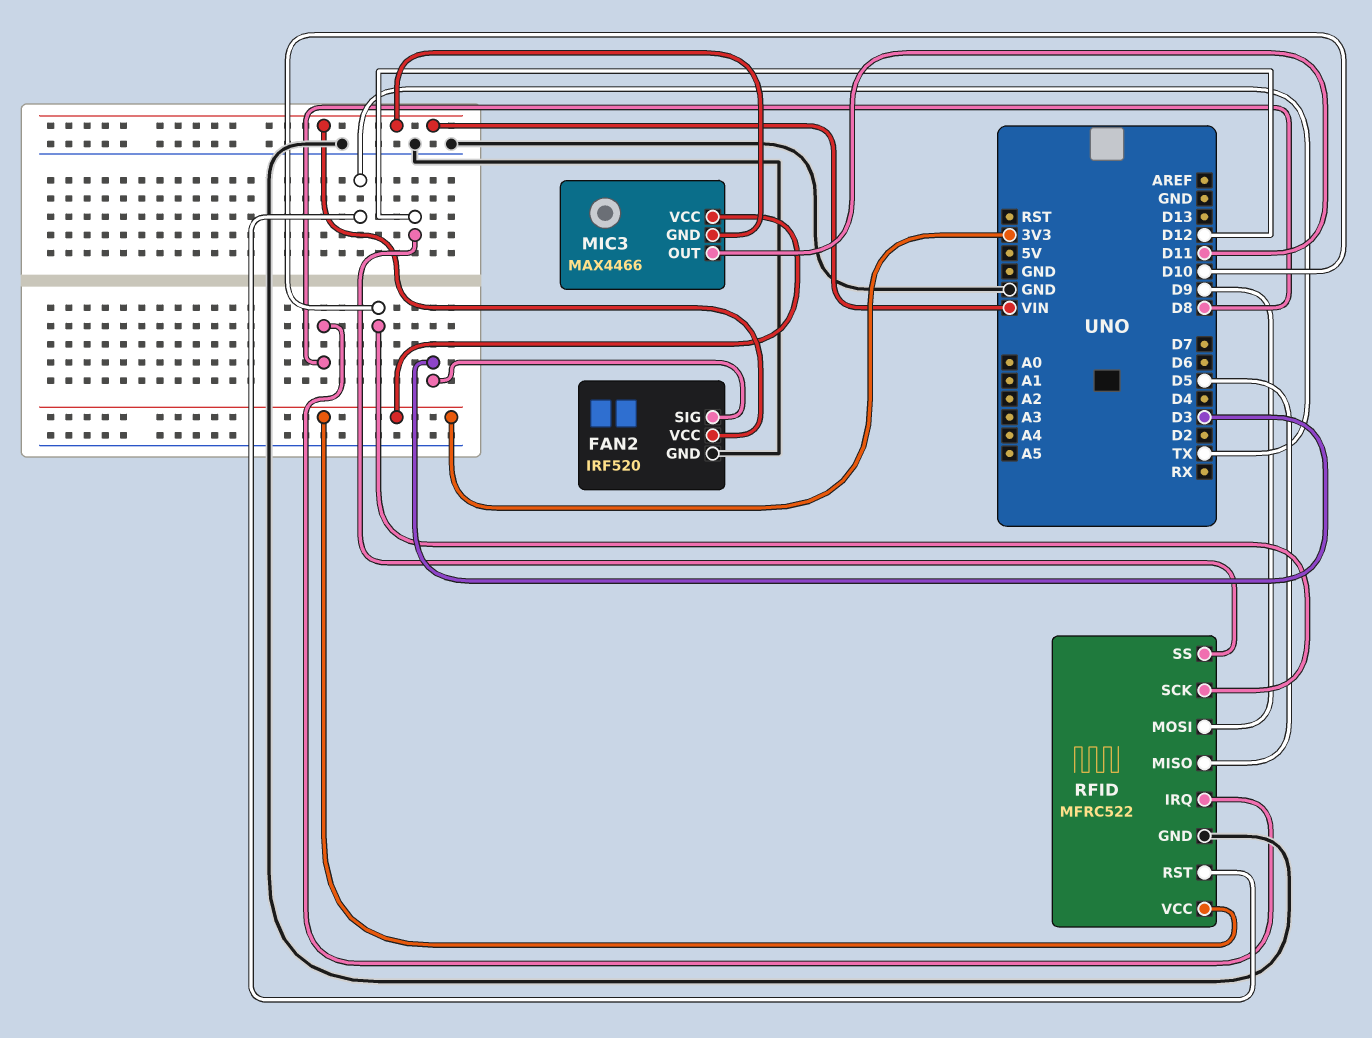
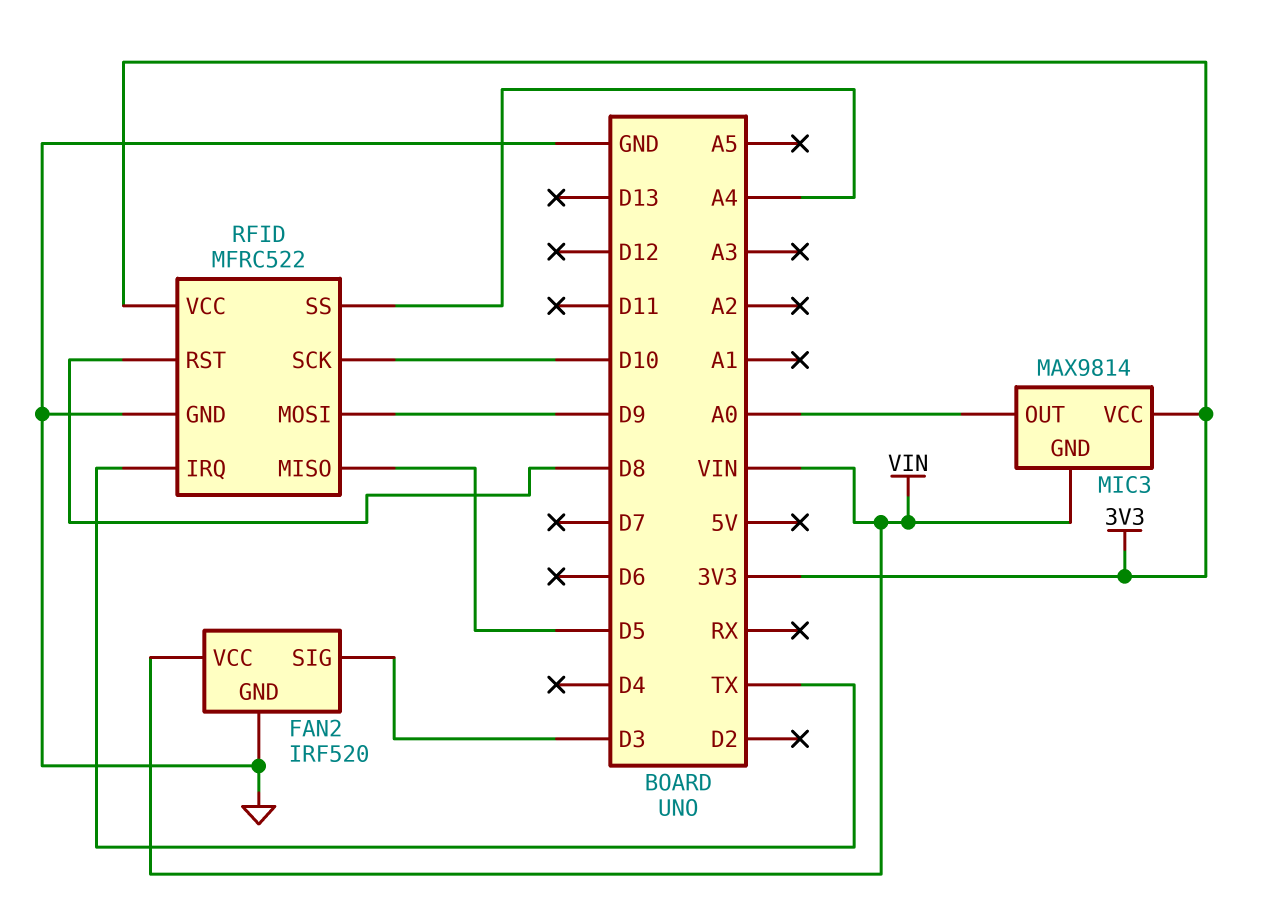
MIC3: MAX4466 -> MAX9814
MIC3 pin OUT: D11 -> A0
RFID pin IRQ: D8 -> TX
RFID pin RST: TX -> D8
RFID pin SS: D12 -> A4

